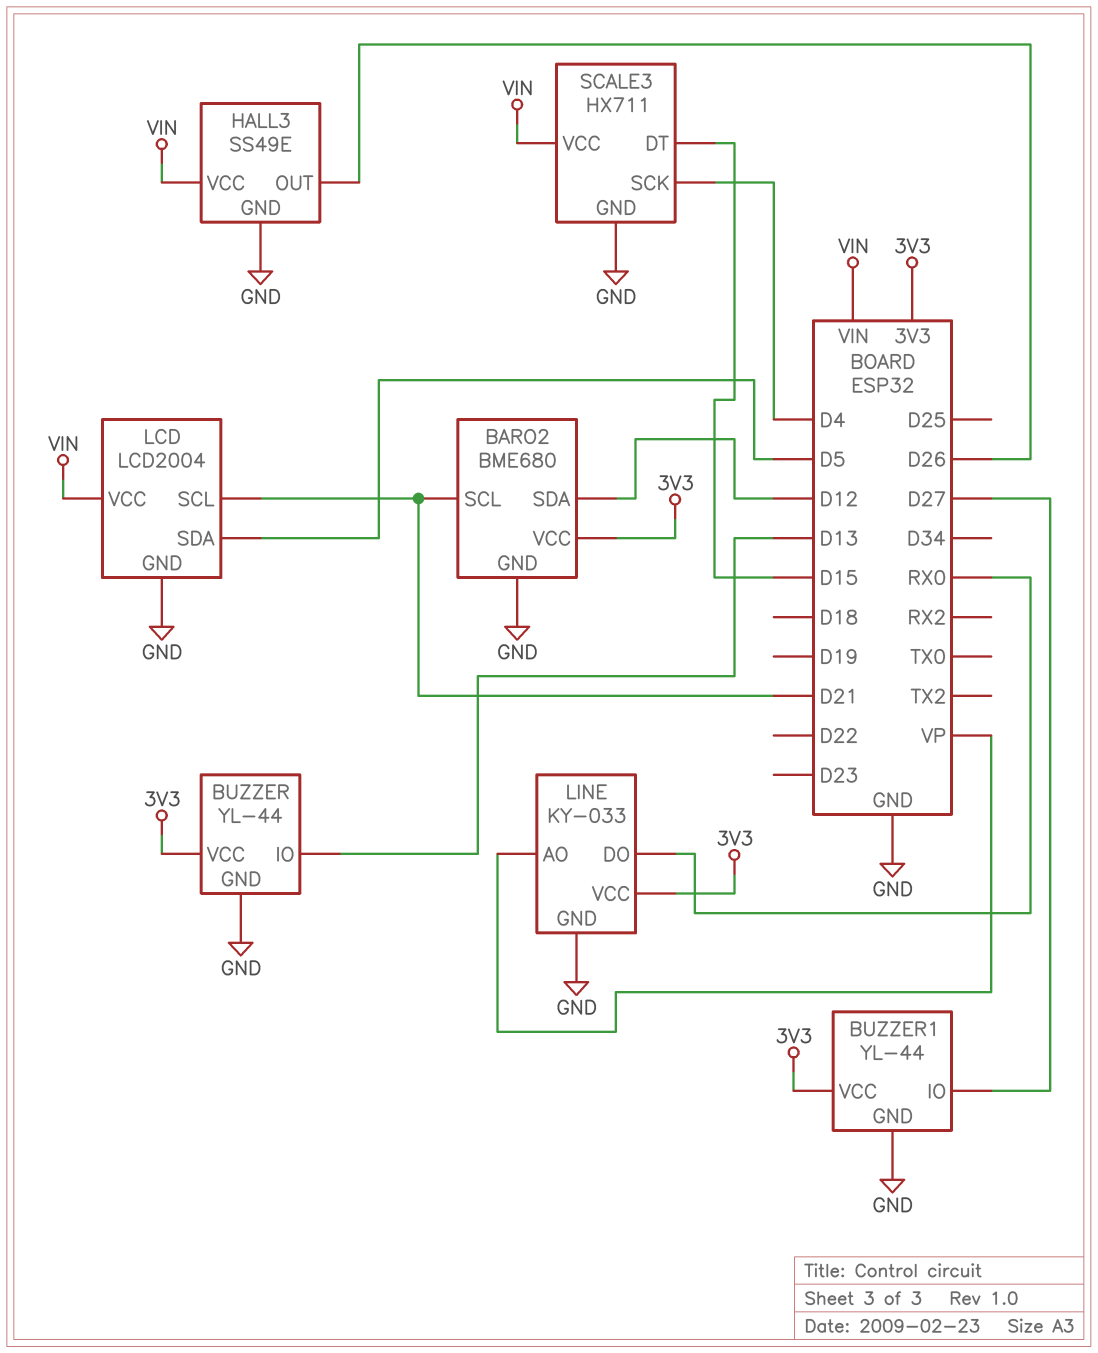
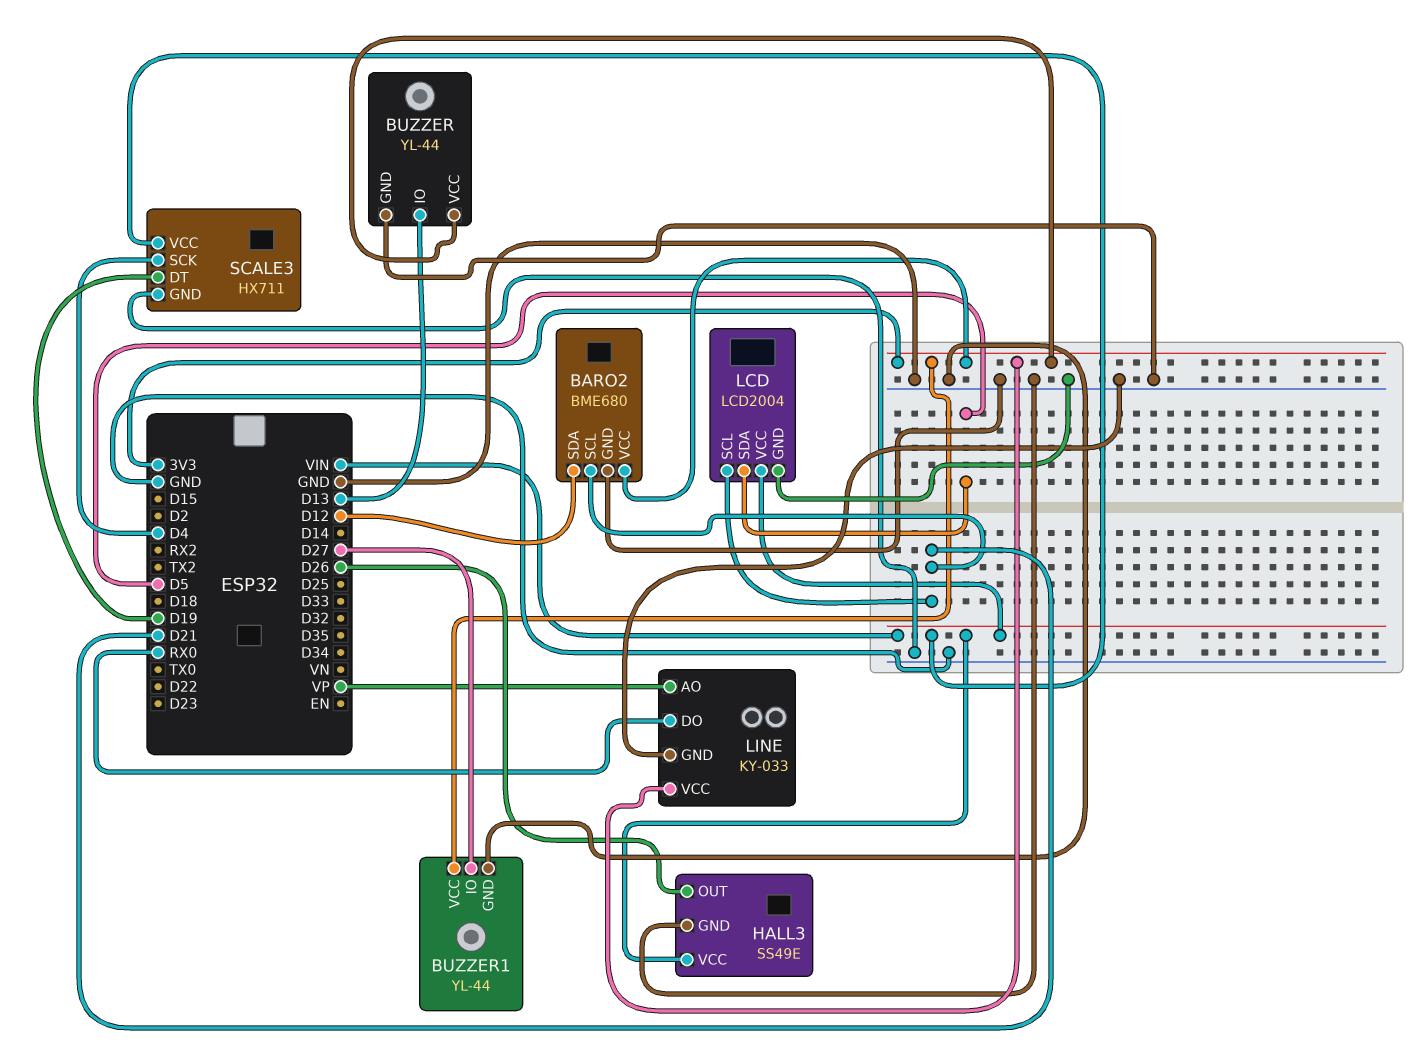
SCALE3 pin DT: D15 -> D19

